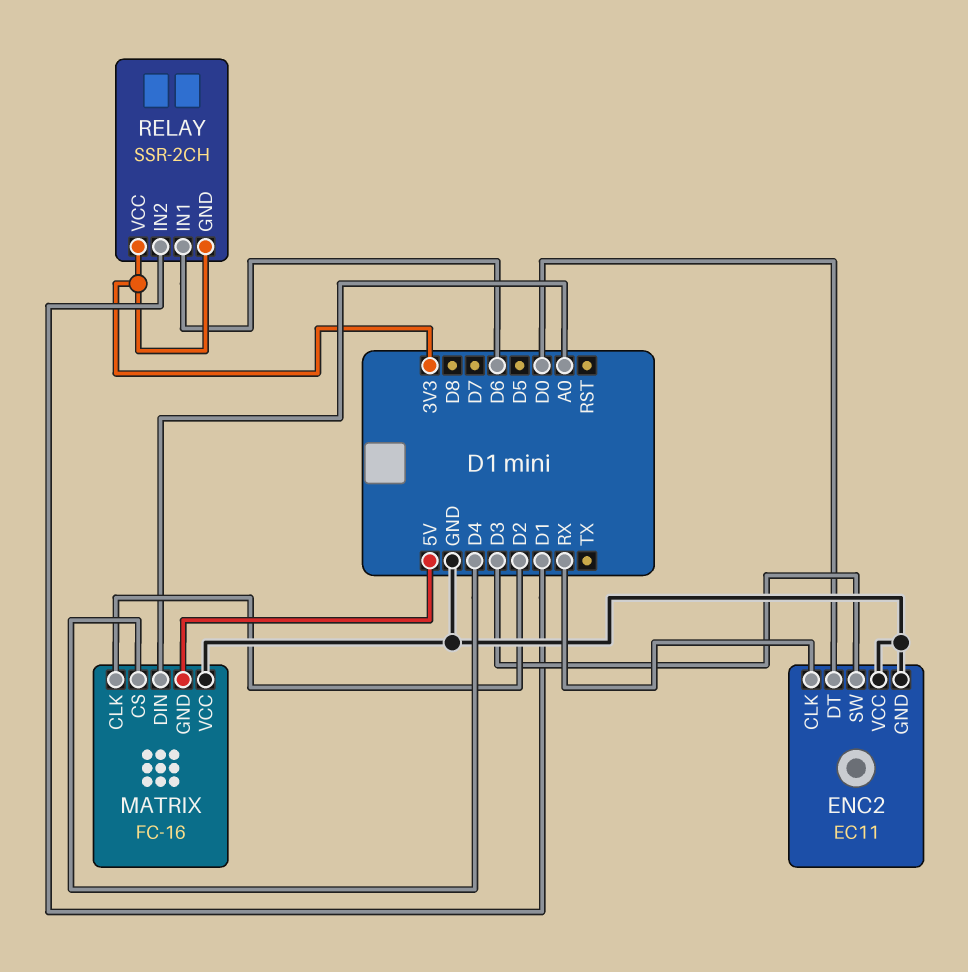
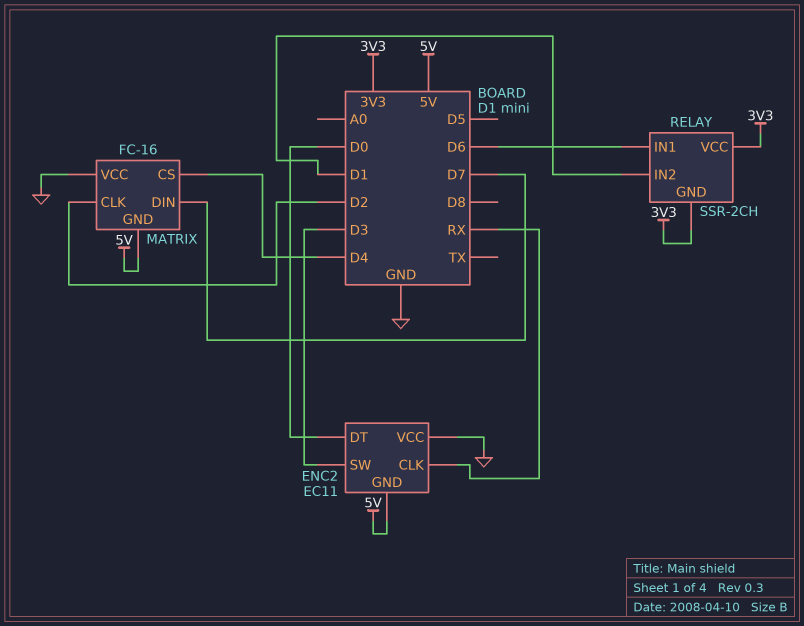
ENC2 pin GND: GND -> 5V
MATRIX pin DIN: A0 -> D7

